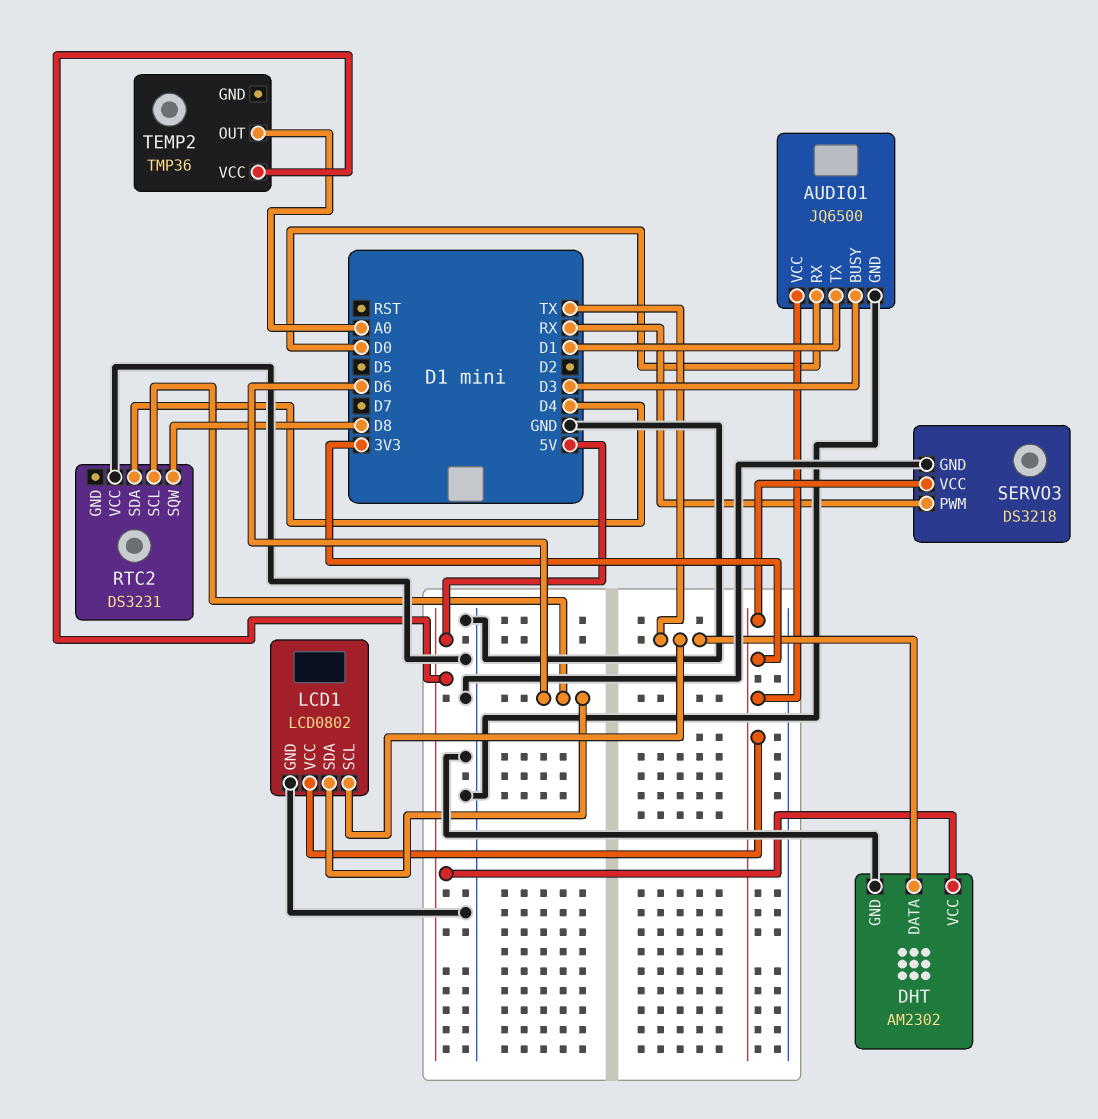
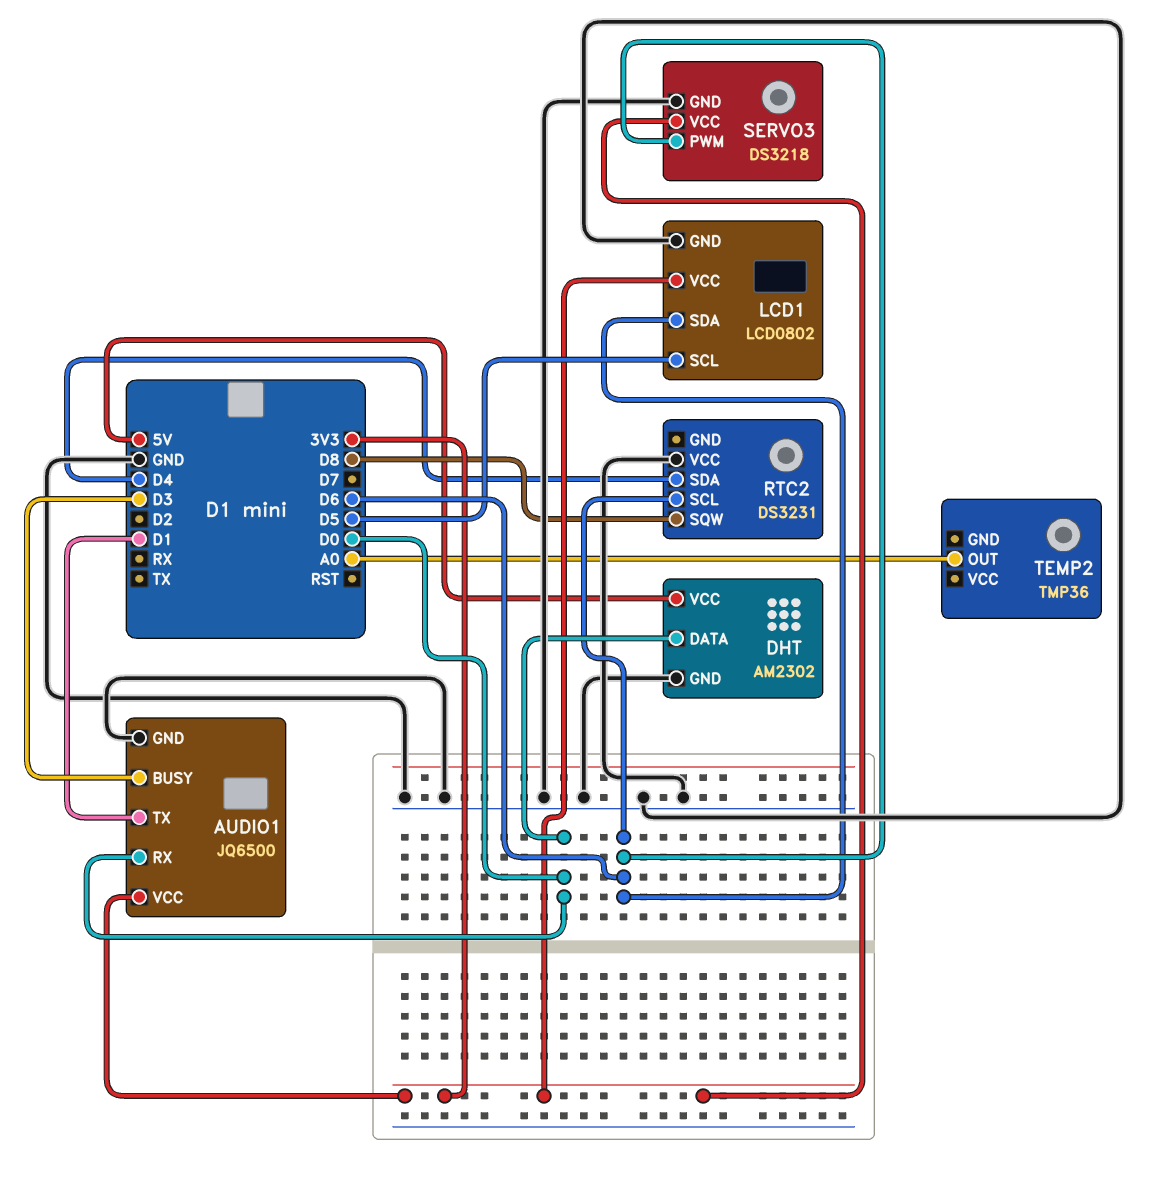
DHT pin DATA: TX -> D0
LCD1 pin SCL: TX -> D5
SERVO3 pin PWM: RX -> D6
TEMP2 pin VCC: 5V -> none

